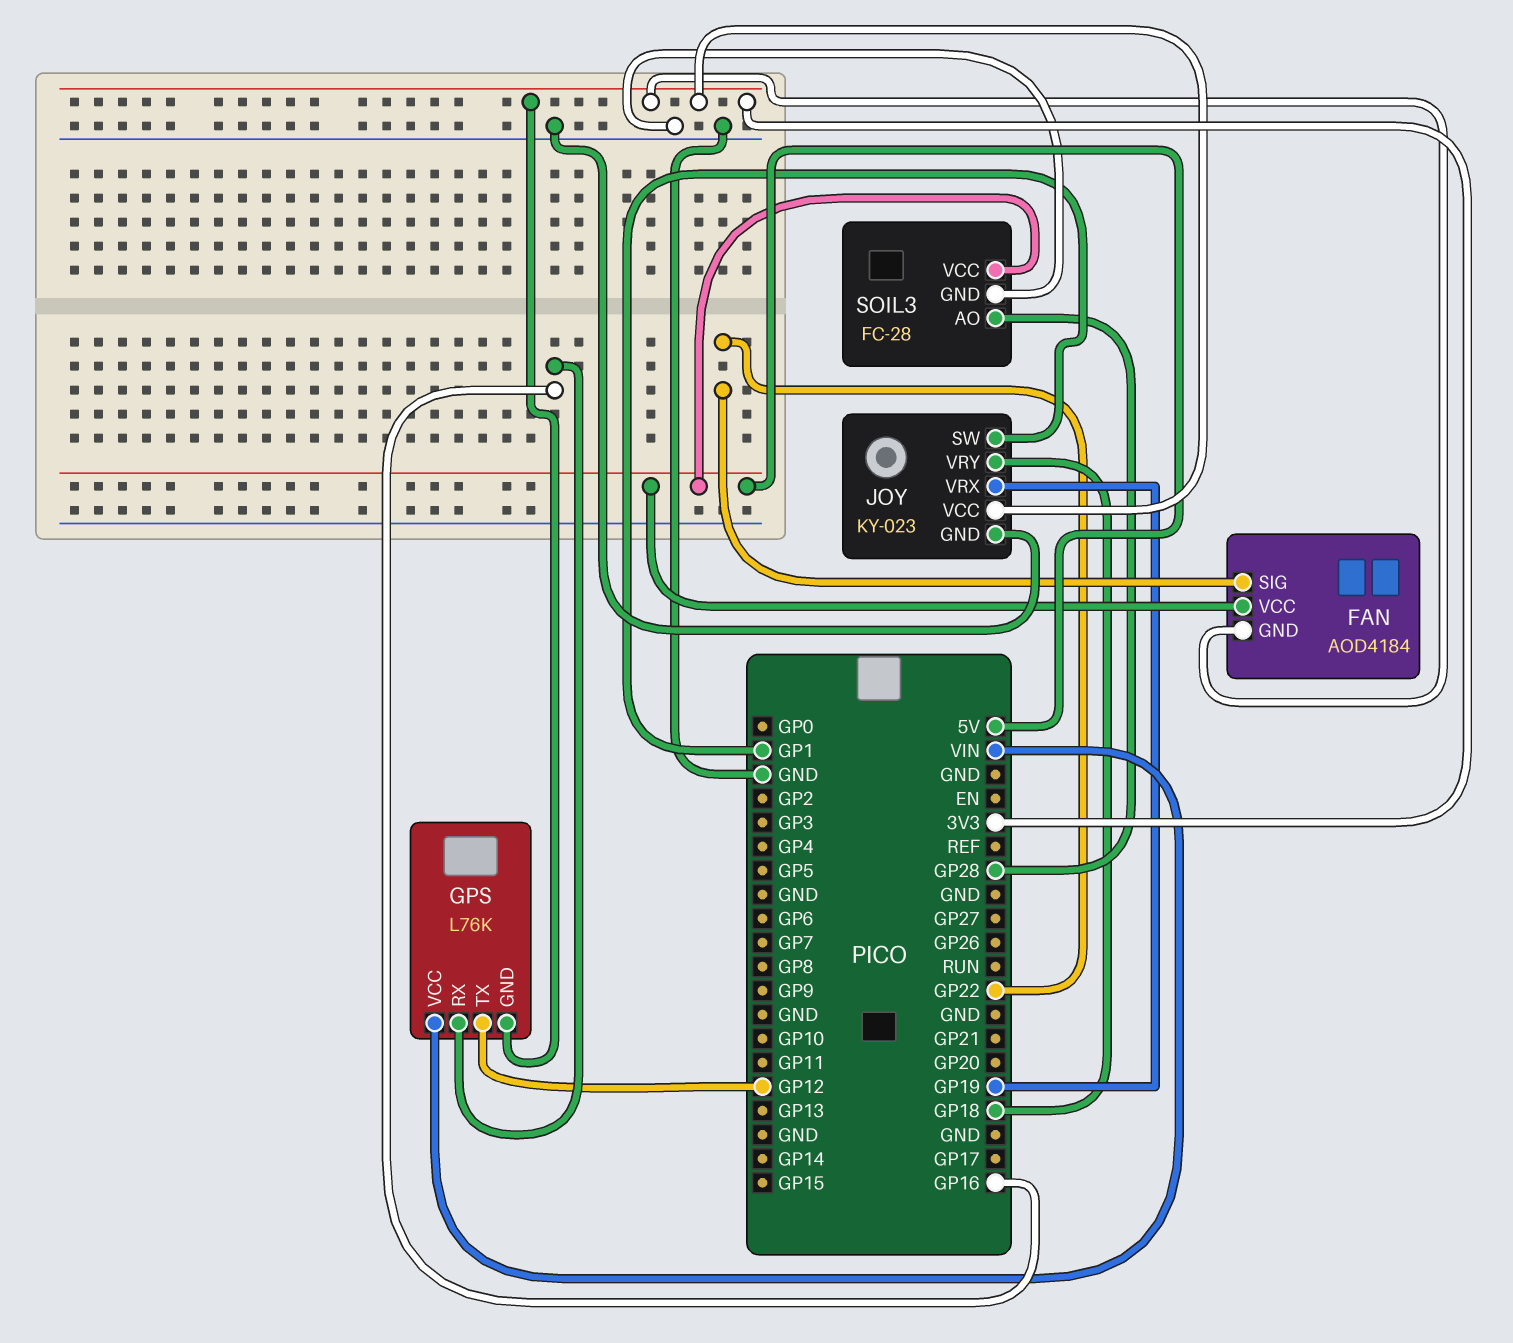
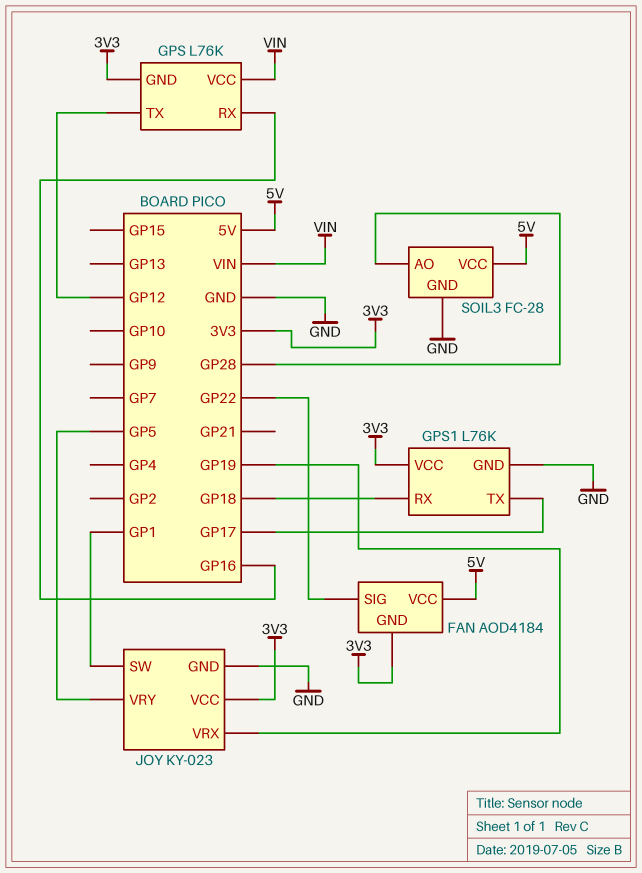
GPS1: none -> L76K
GPS1 pin GND: none -> GND
GPS1 pin RX: none -> GP18
GPS1 pin TX: none -> GP17
GPS1 pin VCC: none -> 3V3
JOY pin VRY: GP18 -> GP5

